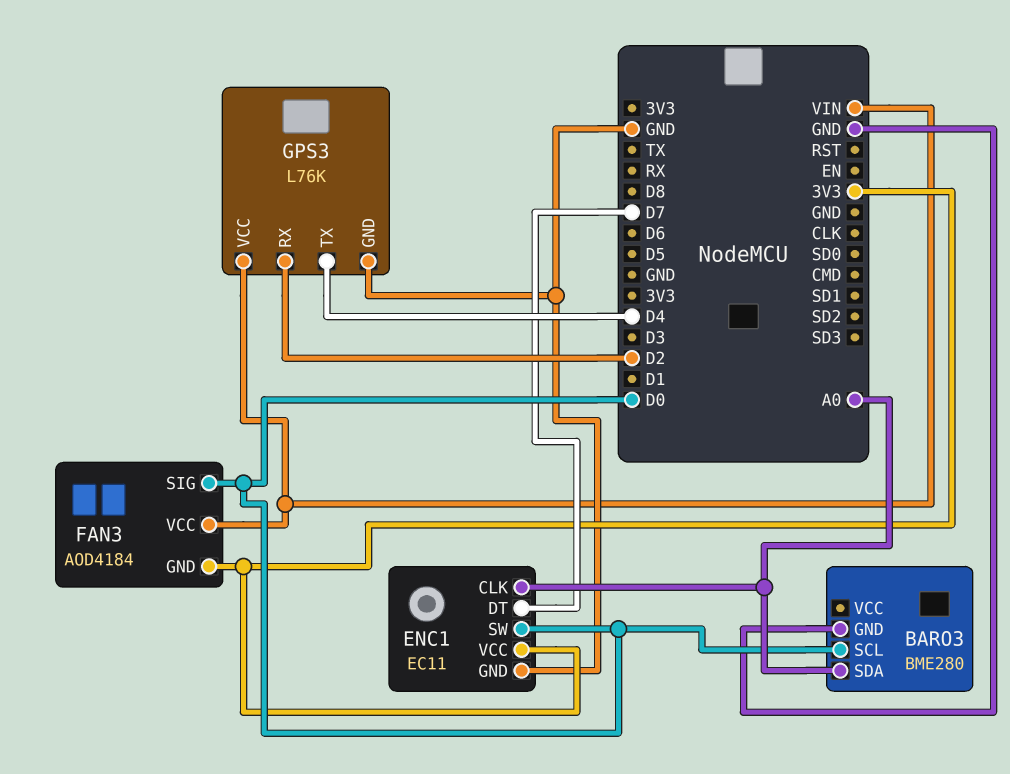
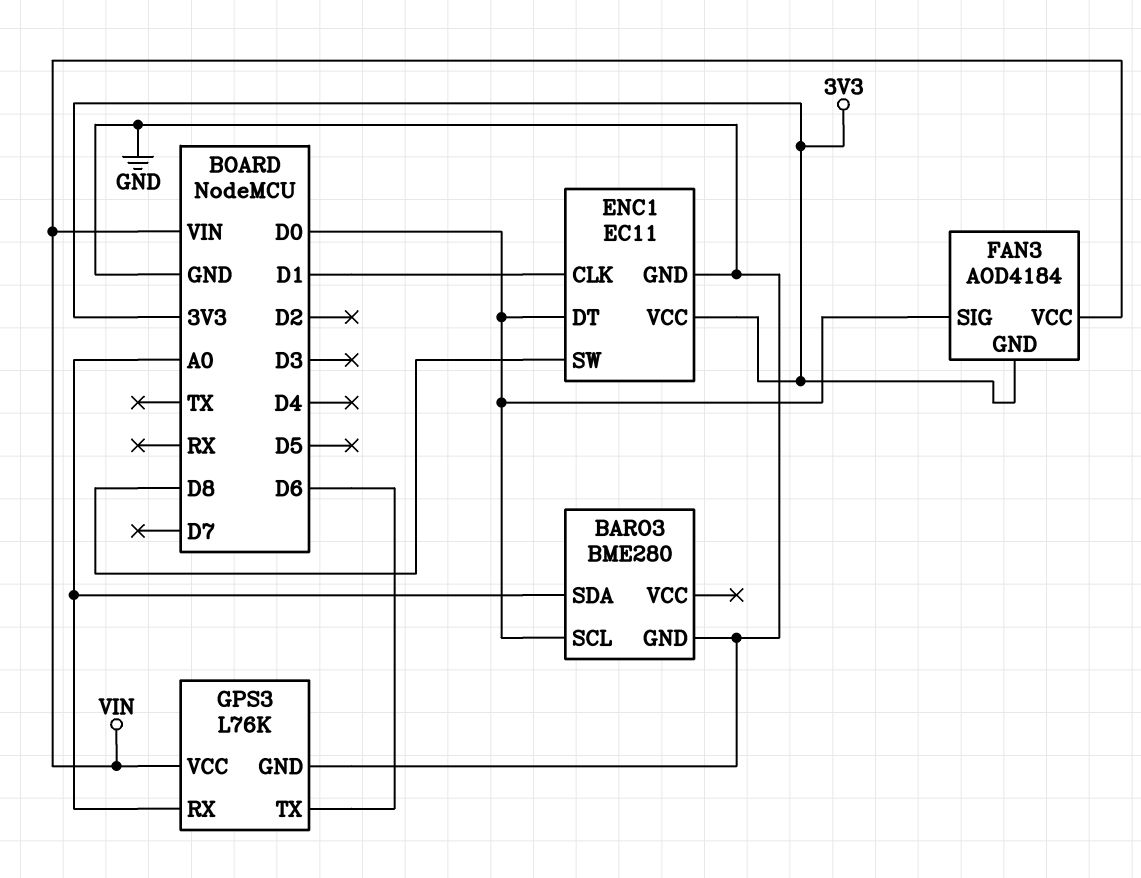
ENC1 pin CLK: A0 -> D1
ENC1 pin DT: D7 -> D0
ENC1 pin SW: D0 -> D8
GPS3 pin RX: D2 -> A0
GPS3 pin TX: D4 -> D6

